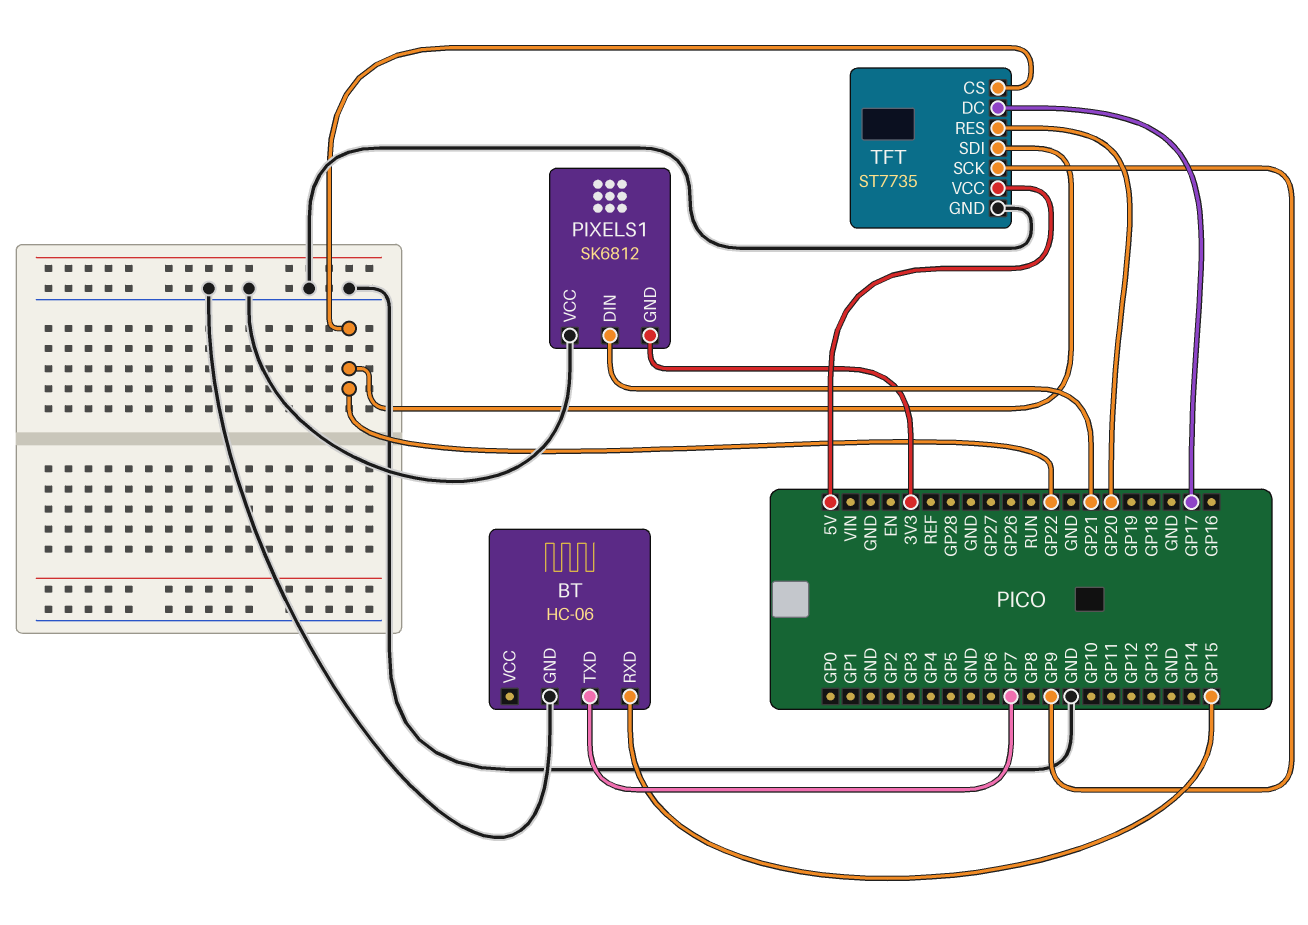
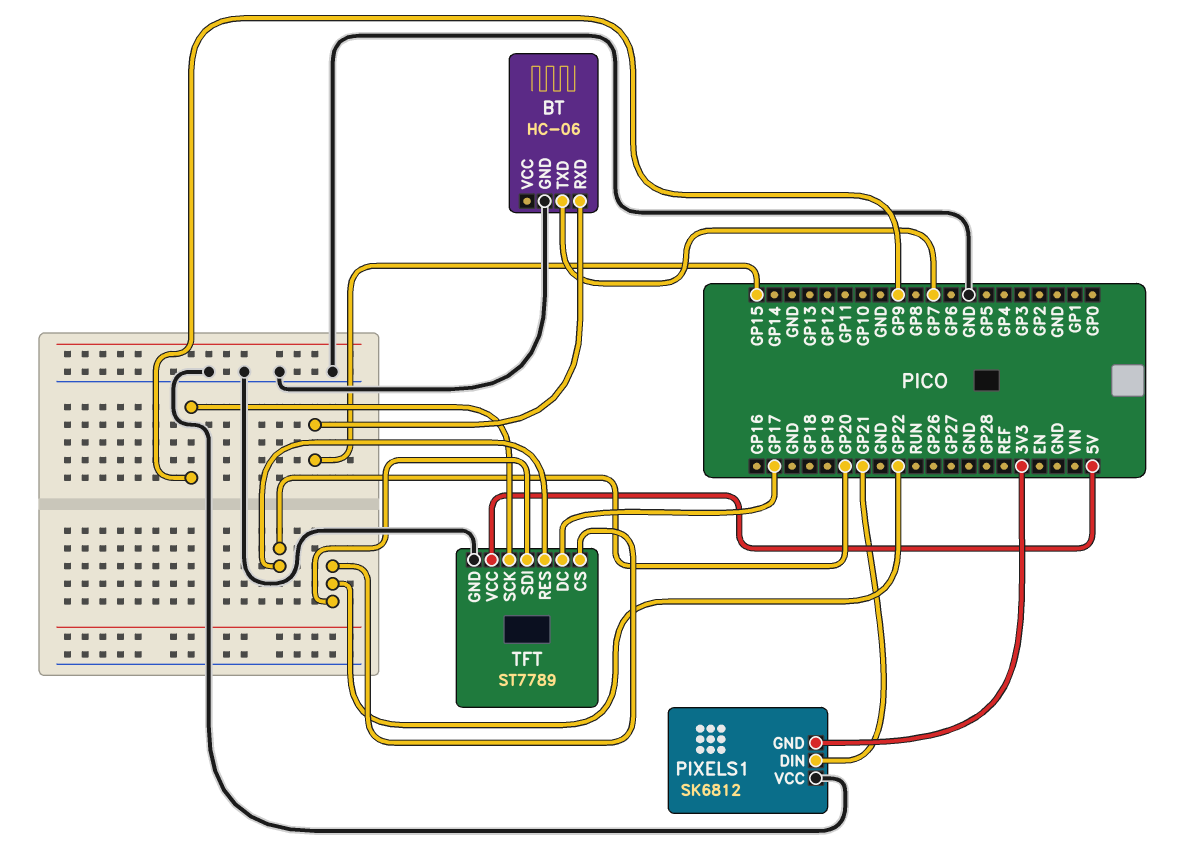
TFT: ST7735 -> ST7789

